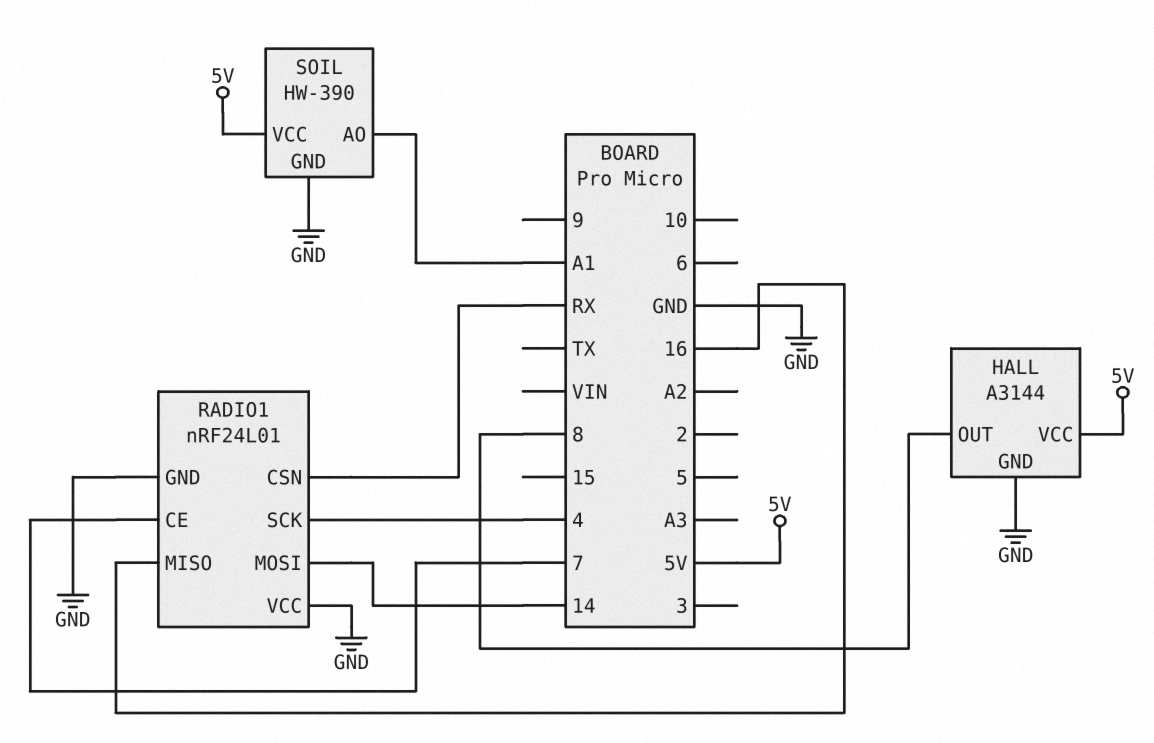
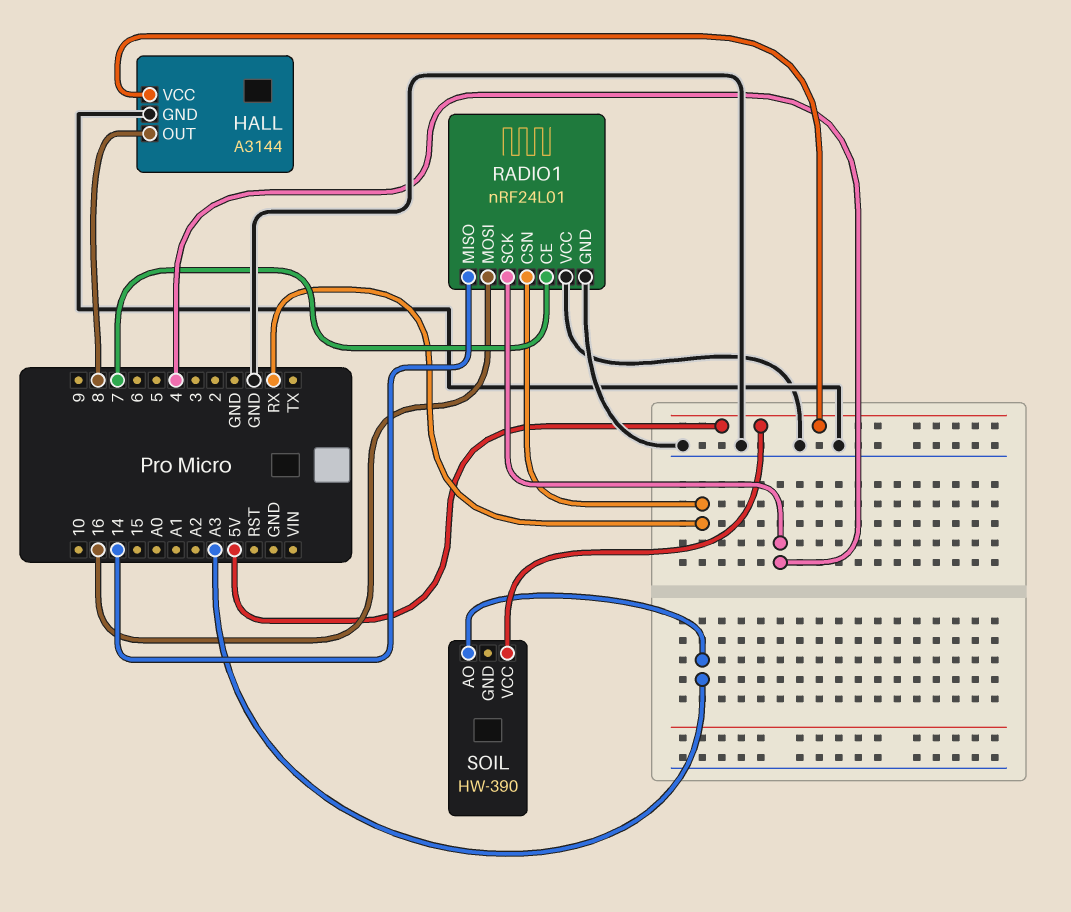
RADIO1 pin MISO: 16 -> 14
RADIO1 pin MOSI: 14 -> 16
SOIL pin AO: A1 -> A3
SOIL pin GND: GND -> none

